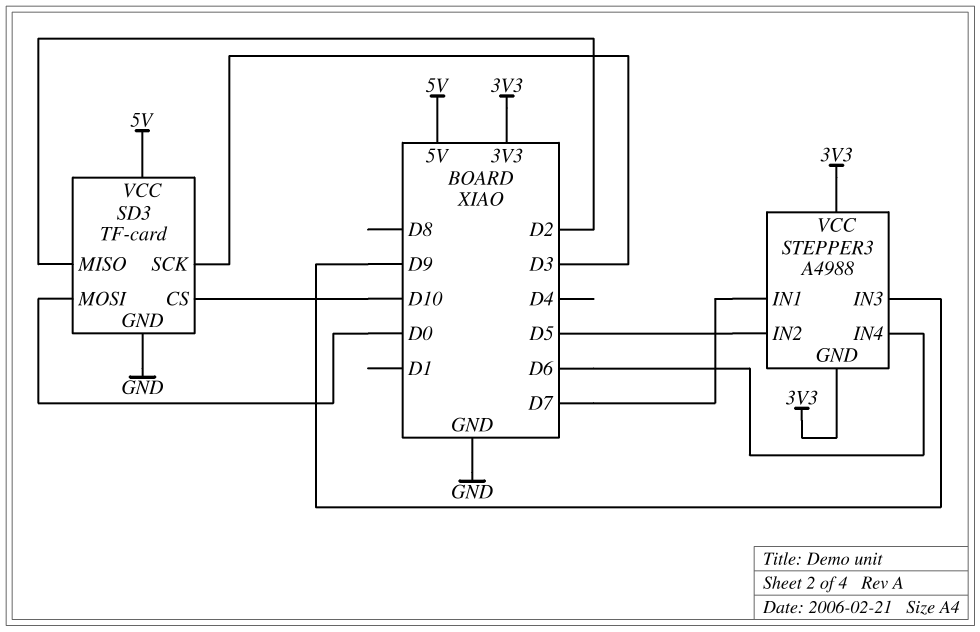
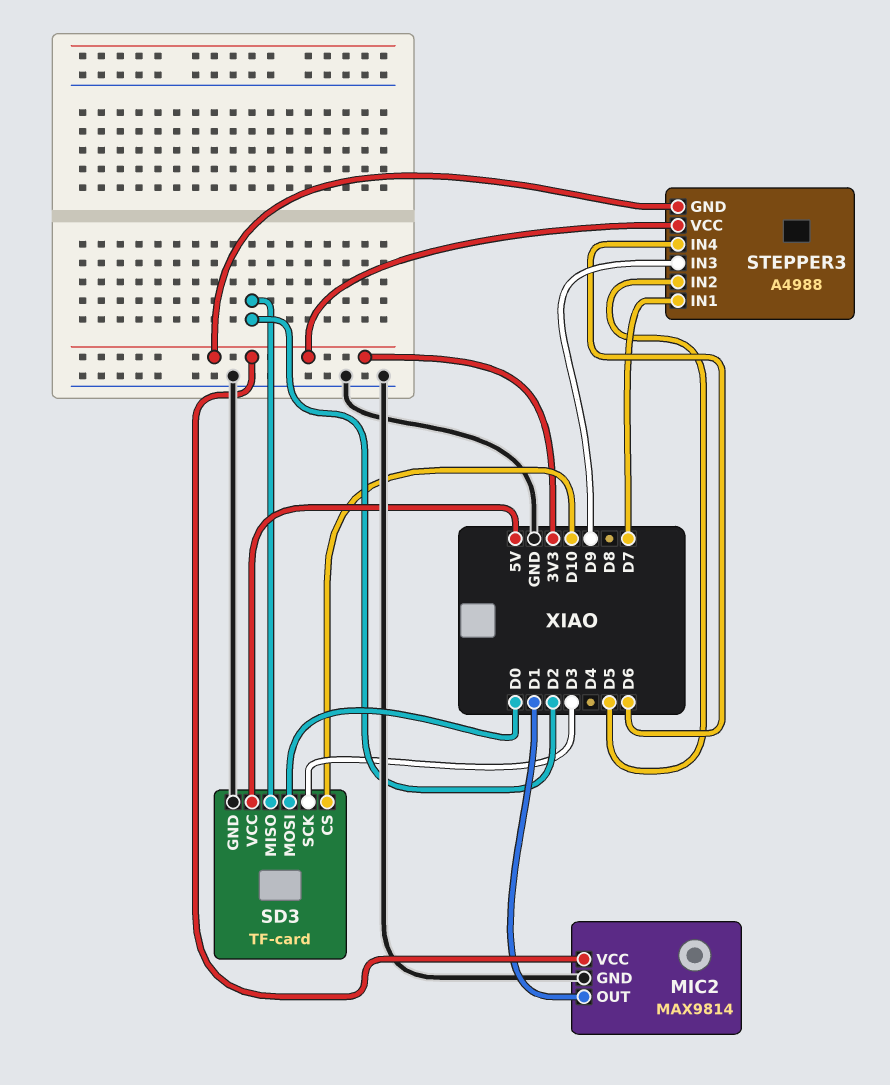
MIC2: none -> MAX9814
MIC2 pin GND: none -> GND
MIC2 pin OUT: none -> D1
MIC2 pin VCC: none -> 3V3

